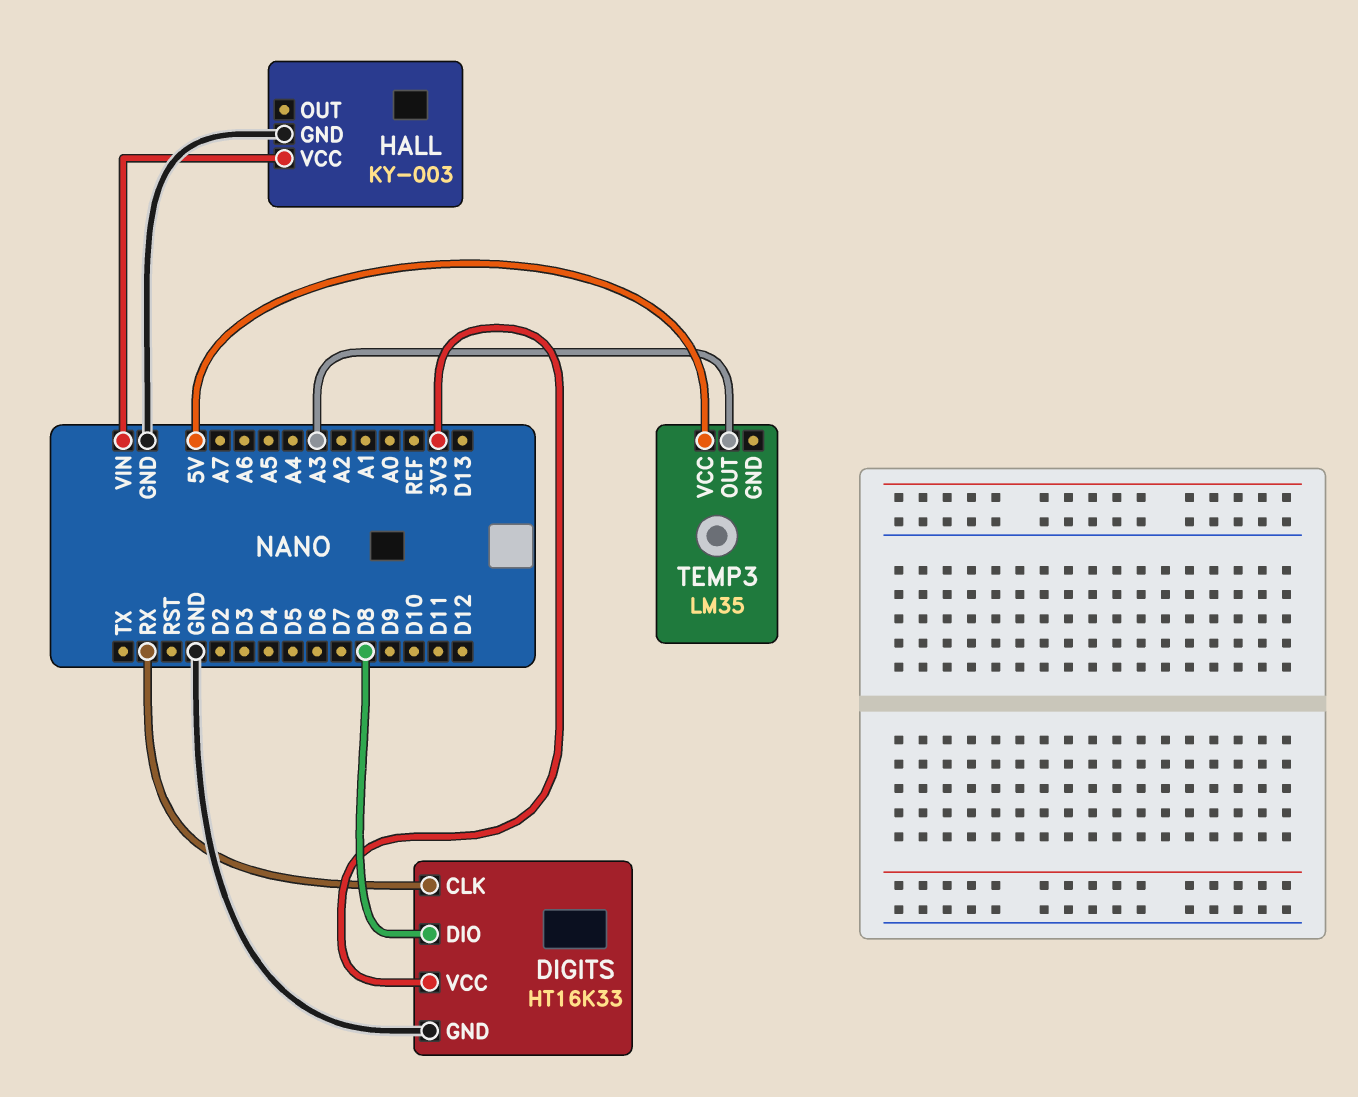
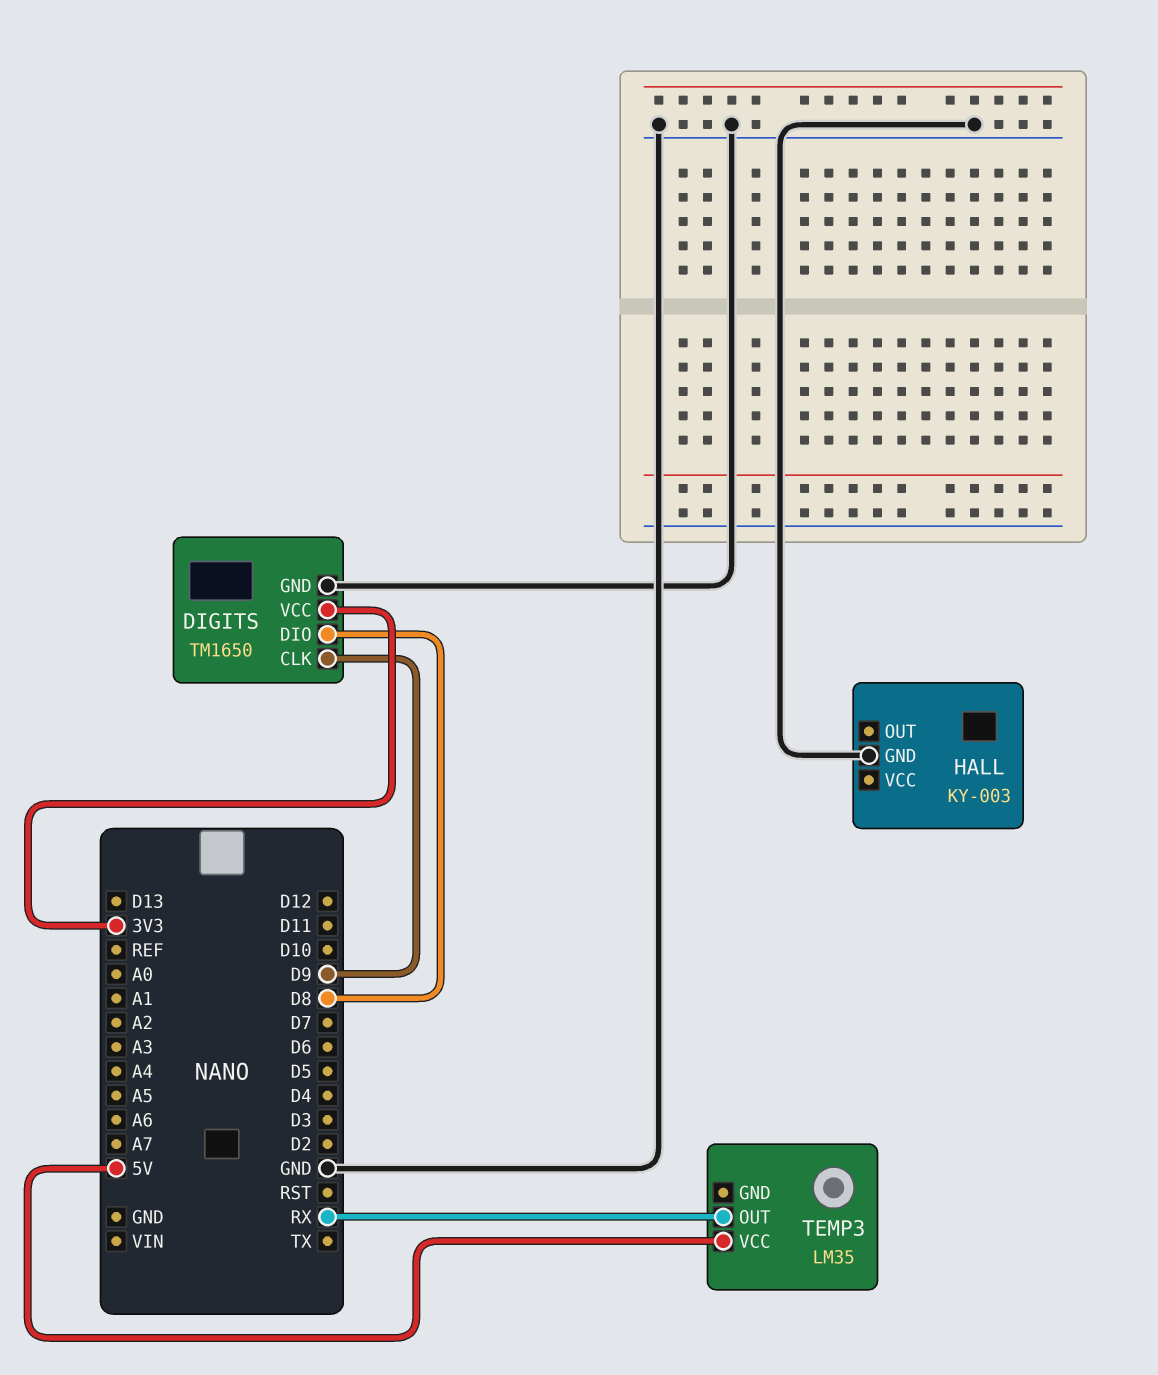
DIGITS: HT16K33 -> TM1650
DIGITS pin CLK: RX -> D9
HALL pin VCC: VIN -> none
TEMP3 pin OUT: A3 -> RX

